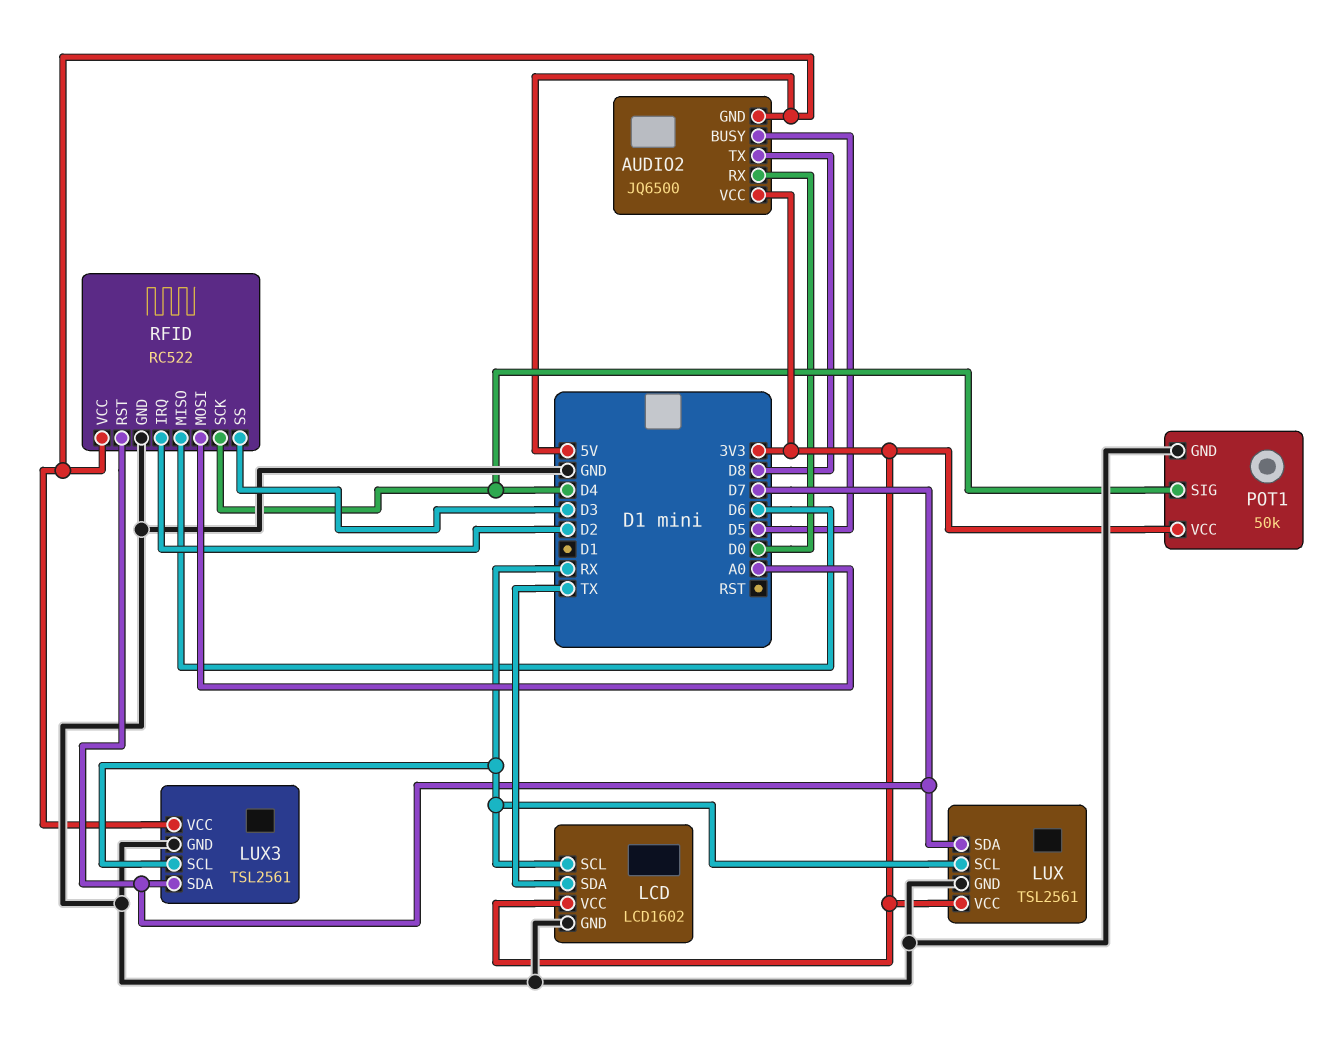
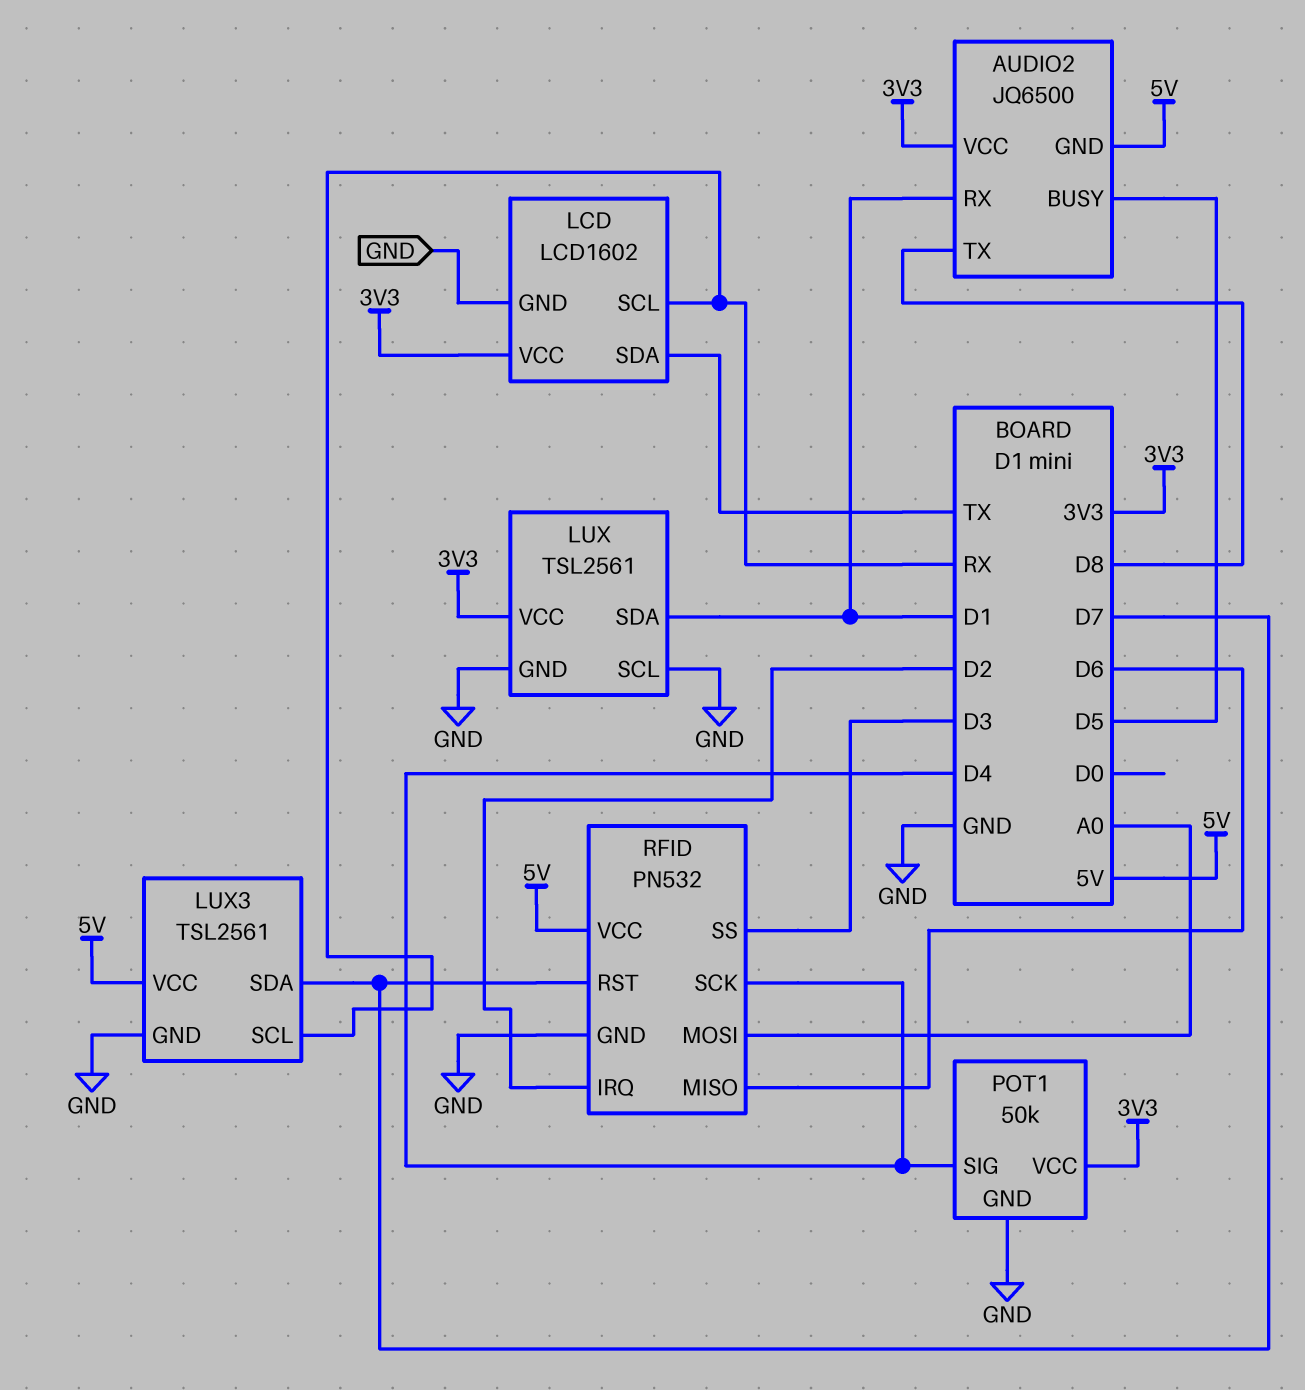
AUDIO2 pin RX: D0 -> D1
LUX pin SCL: RX -> GND
LUX pin SDA: D7 -> D1
RFID: RC522 -> PN532

